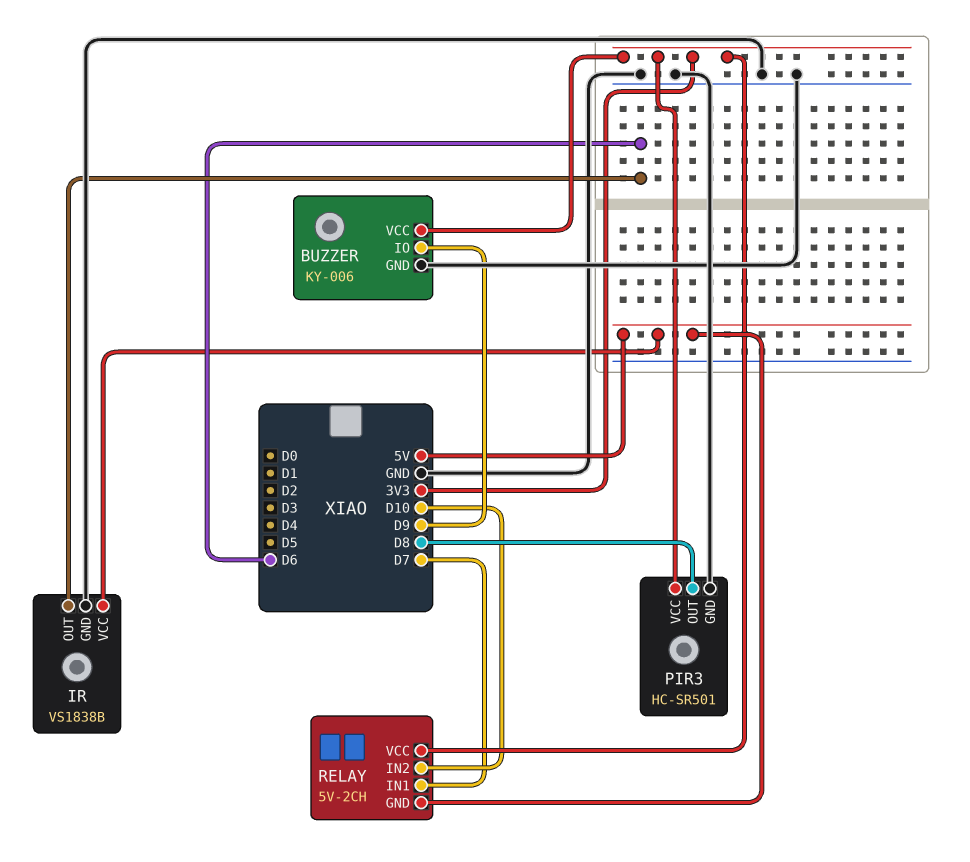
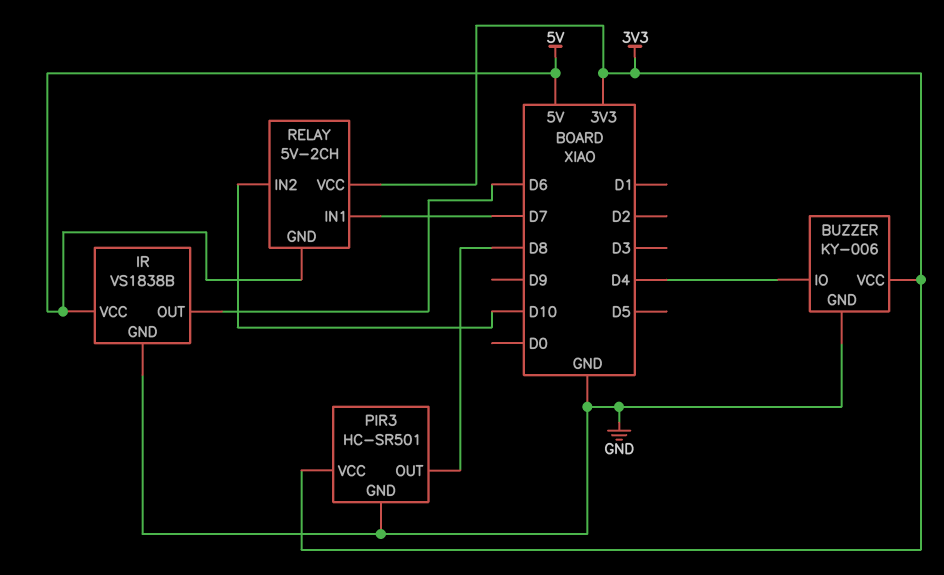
BUZZER pin IO: D9 -> D4

